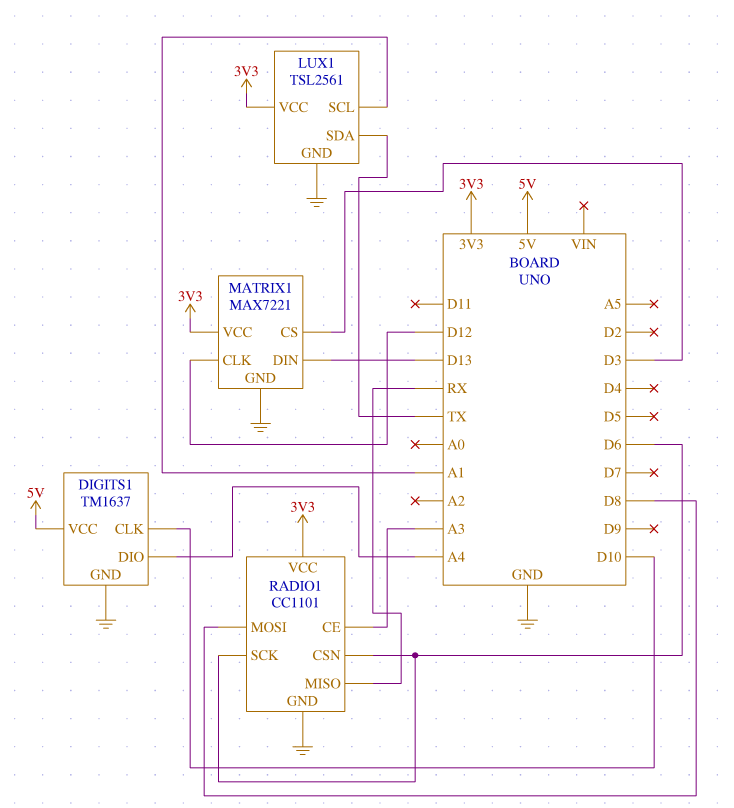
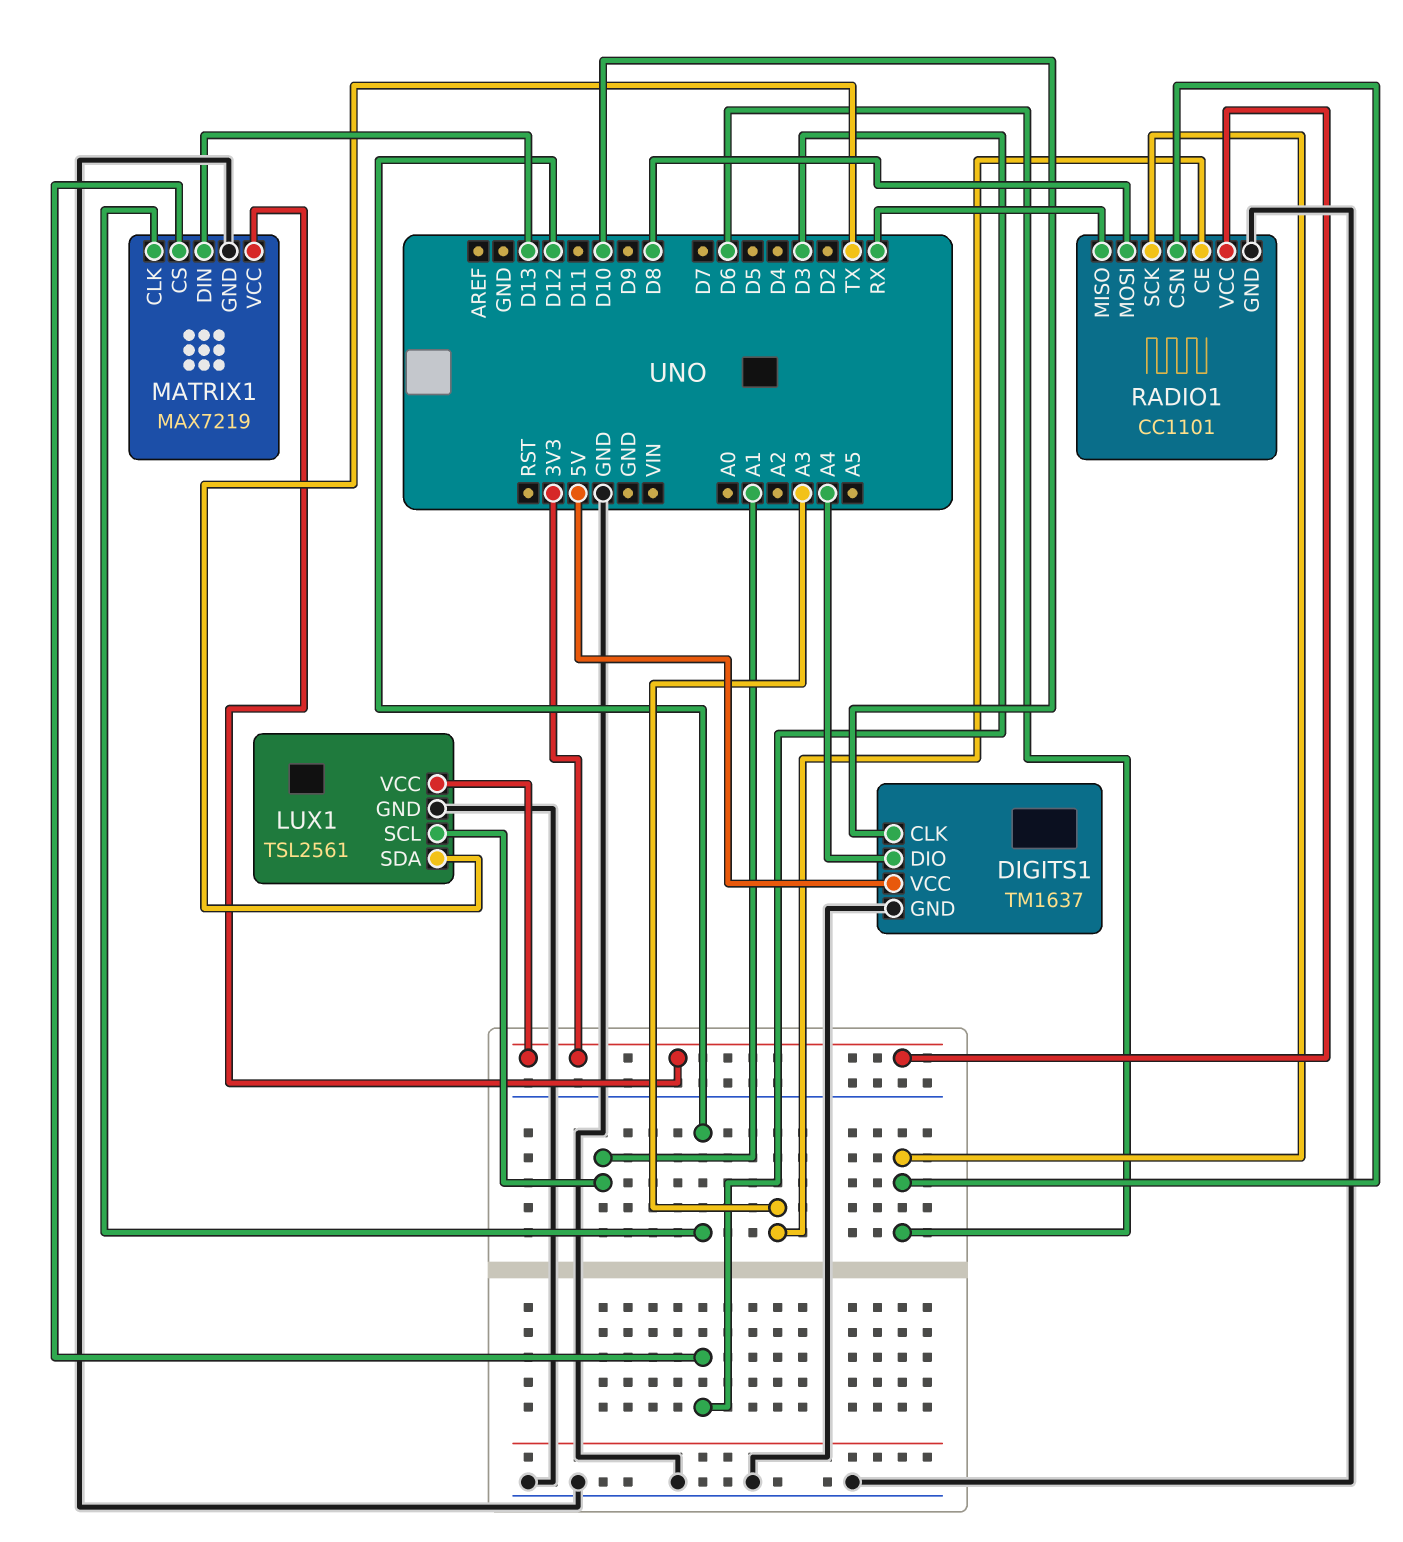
MATRIX1: MAX7221 -> MAX7219

